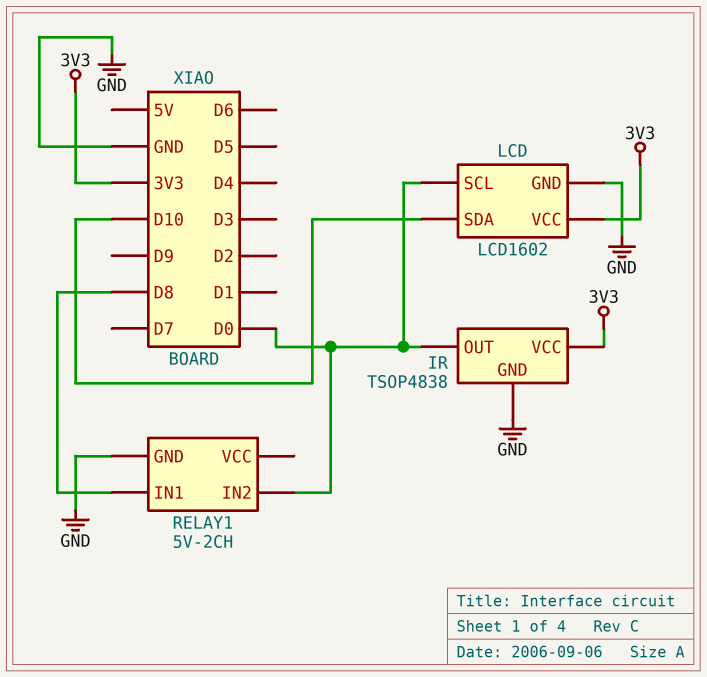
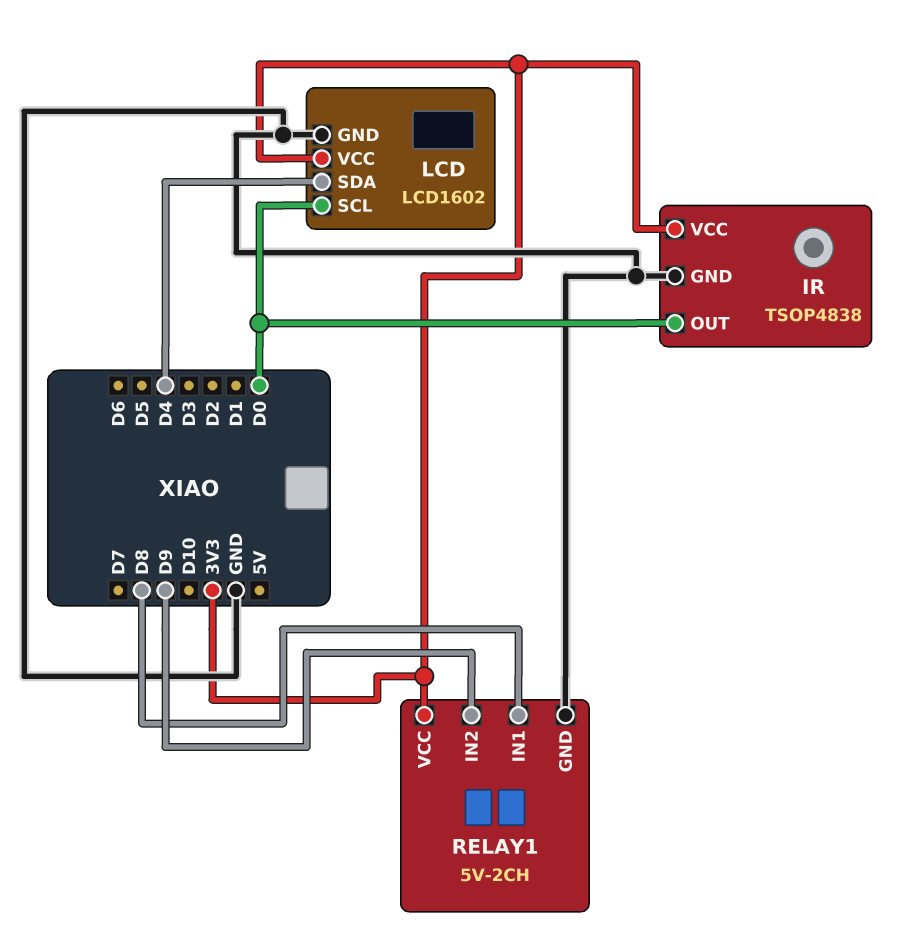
LCD pin SDA: D10 -> D4
RELAY1 pin IN2: D0 -> D9
RELAY1 pin VCC: none -> 3V3

